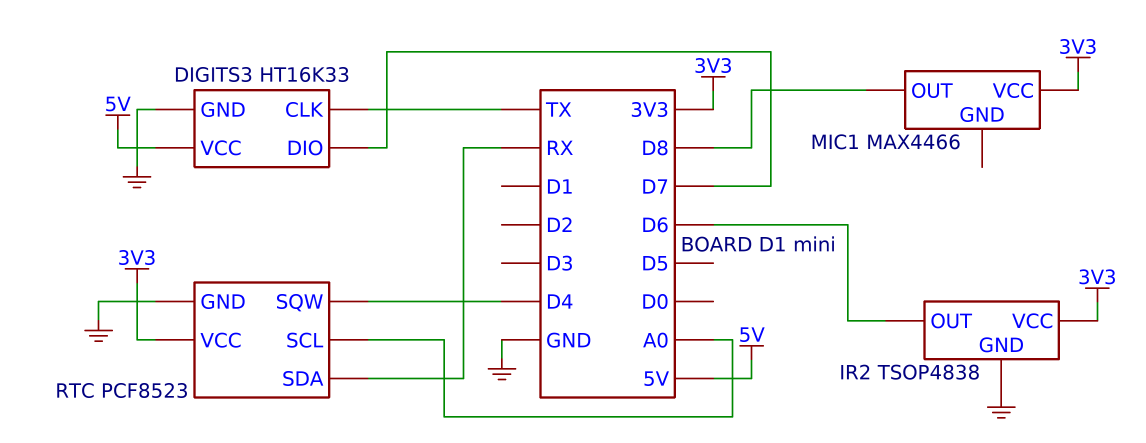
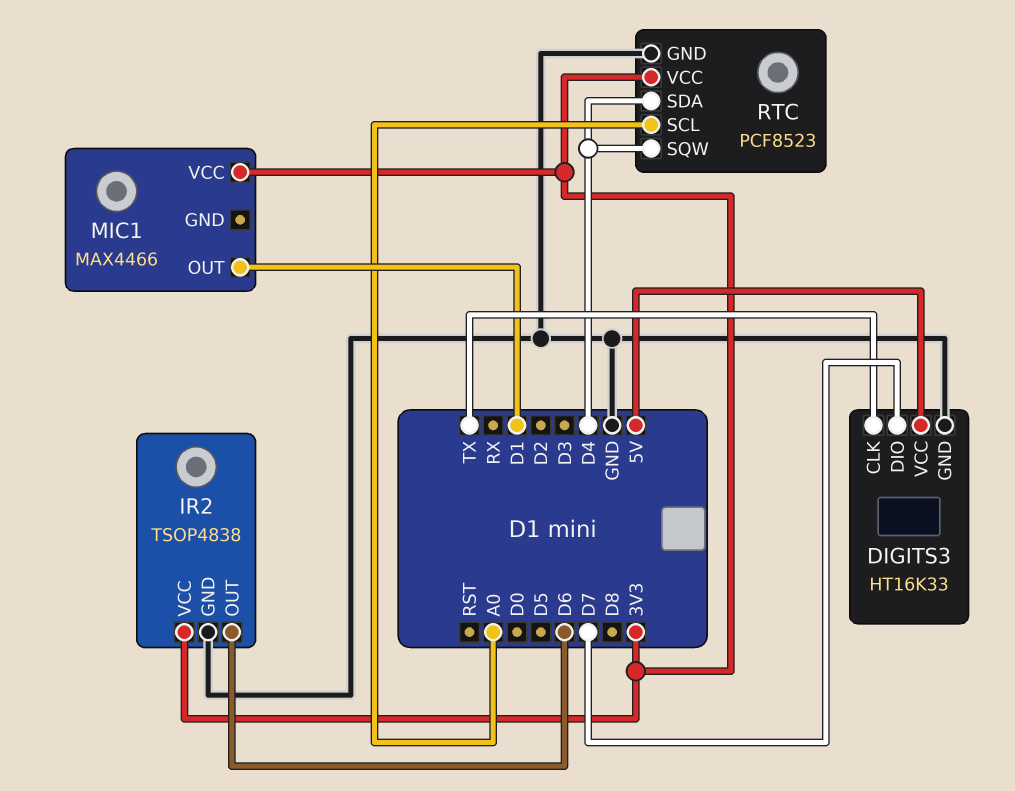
MIC1 pin OUT: D8 -> D1
RTC pin SDA: RX -> D4

